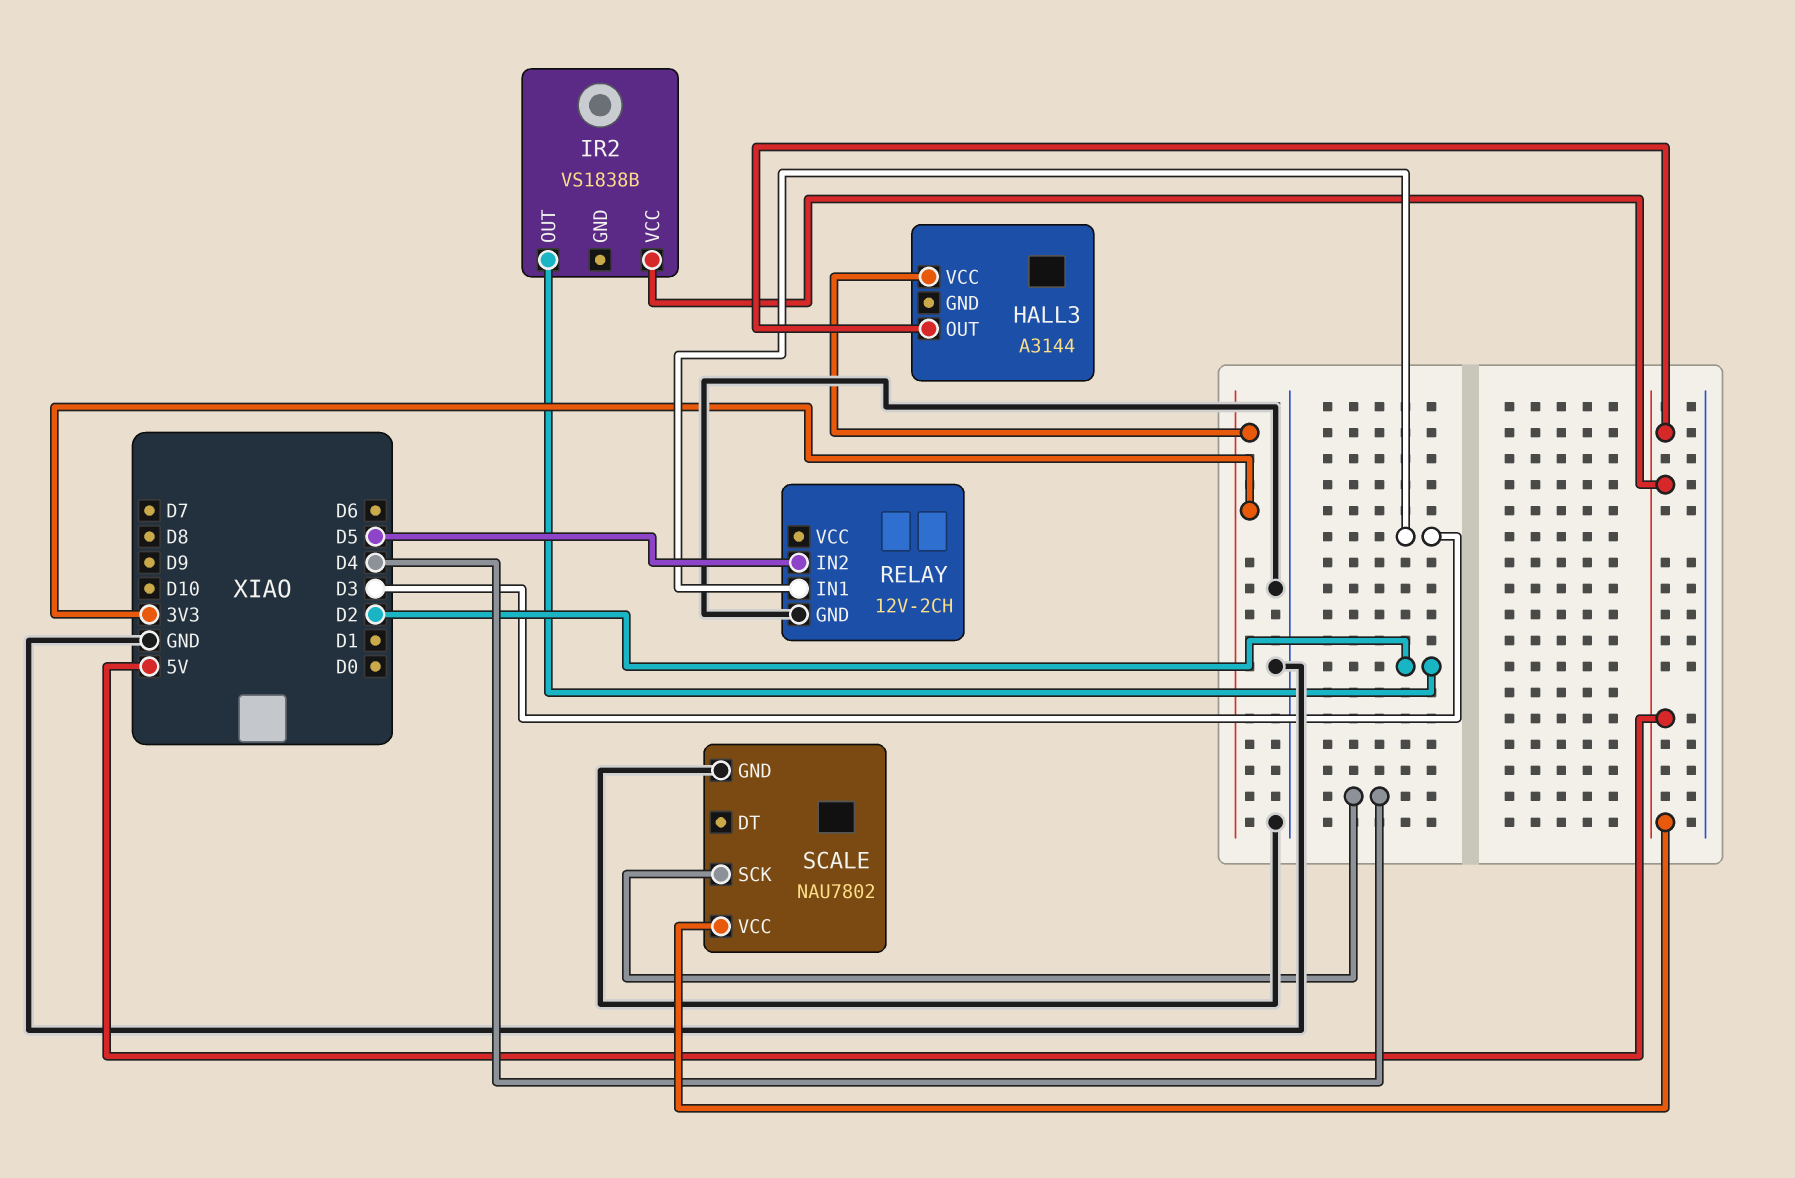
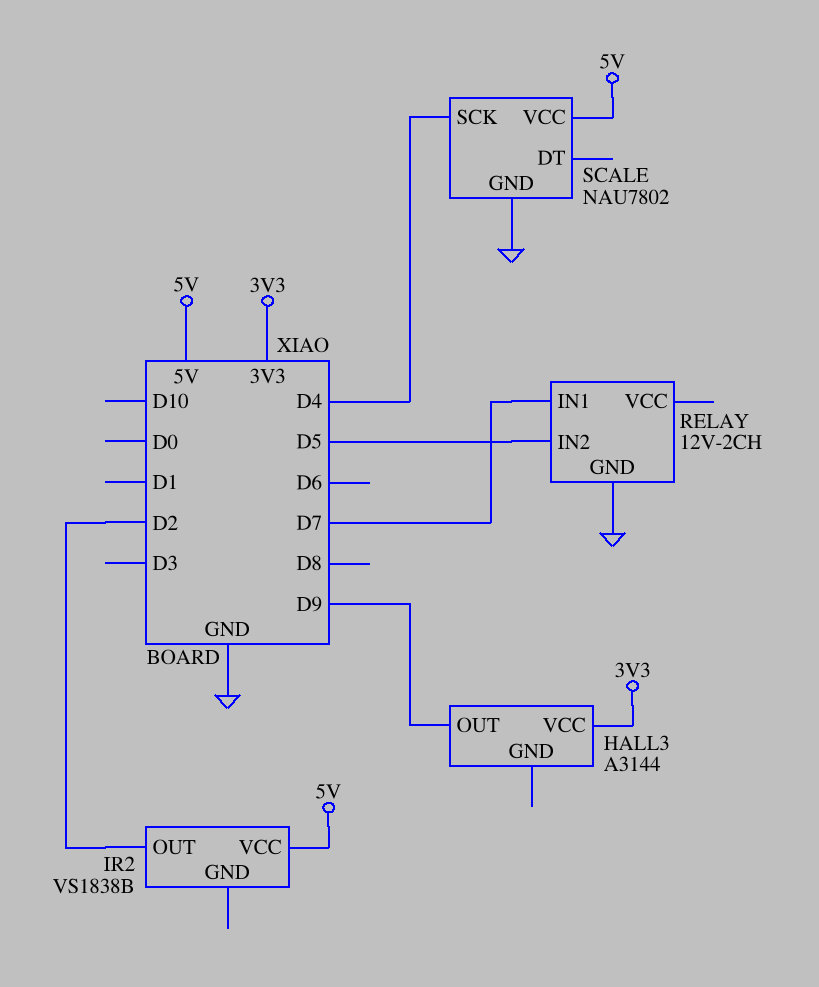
HALL3 pin OUT: 5V -> D9
RELAY pin IN1: D3 -> D7

